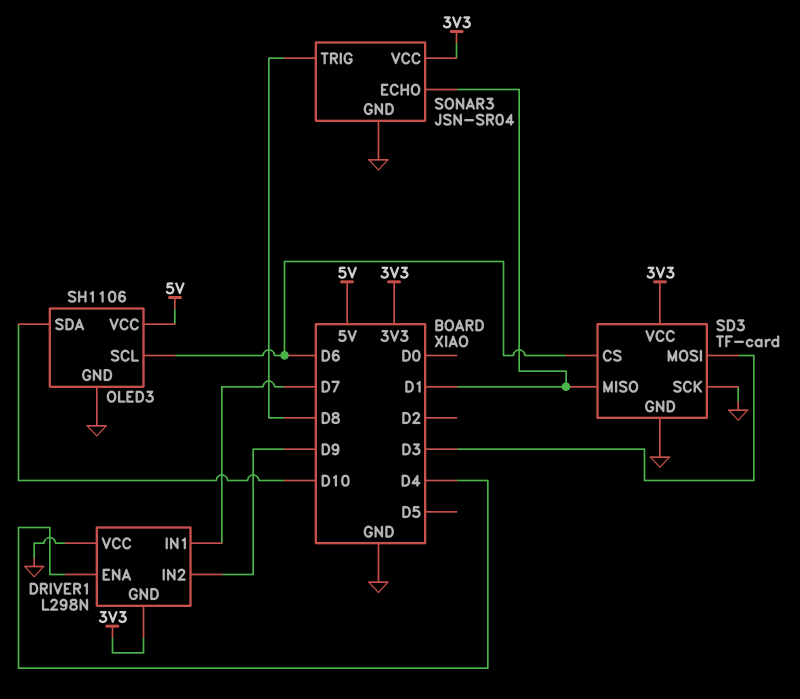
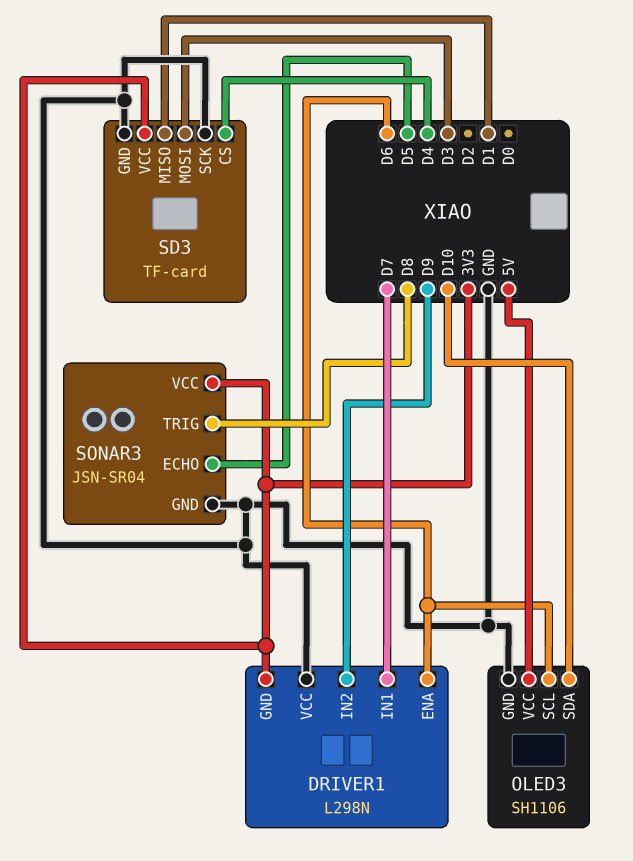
DRIVER1 pin ENA: D4 -> D6
SD3 pin CS: D6 -> D4
SONAR3 pin ECHO: D1 -> D5

